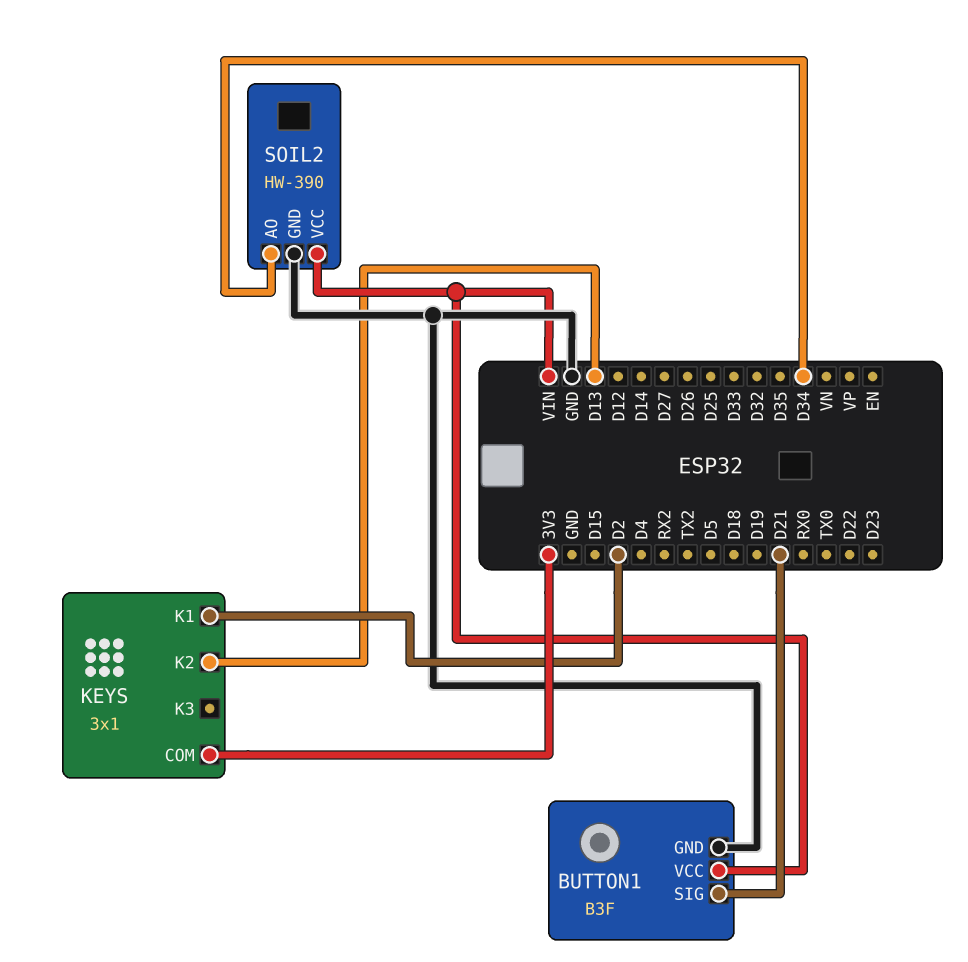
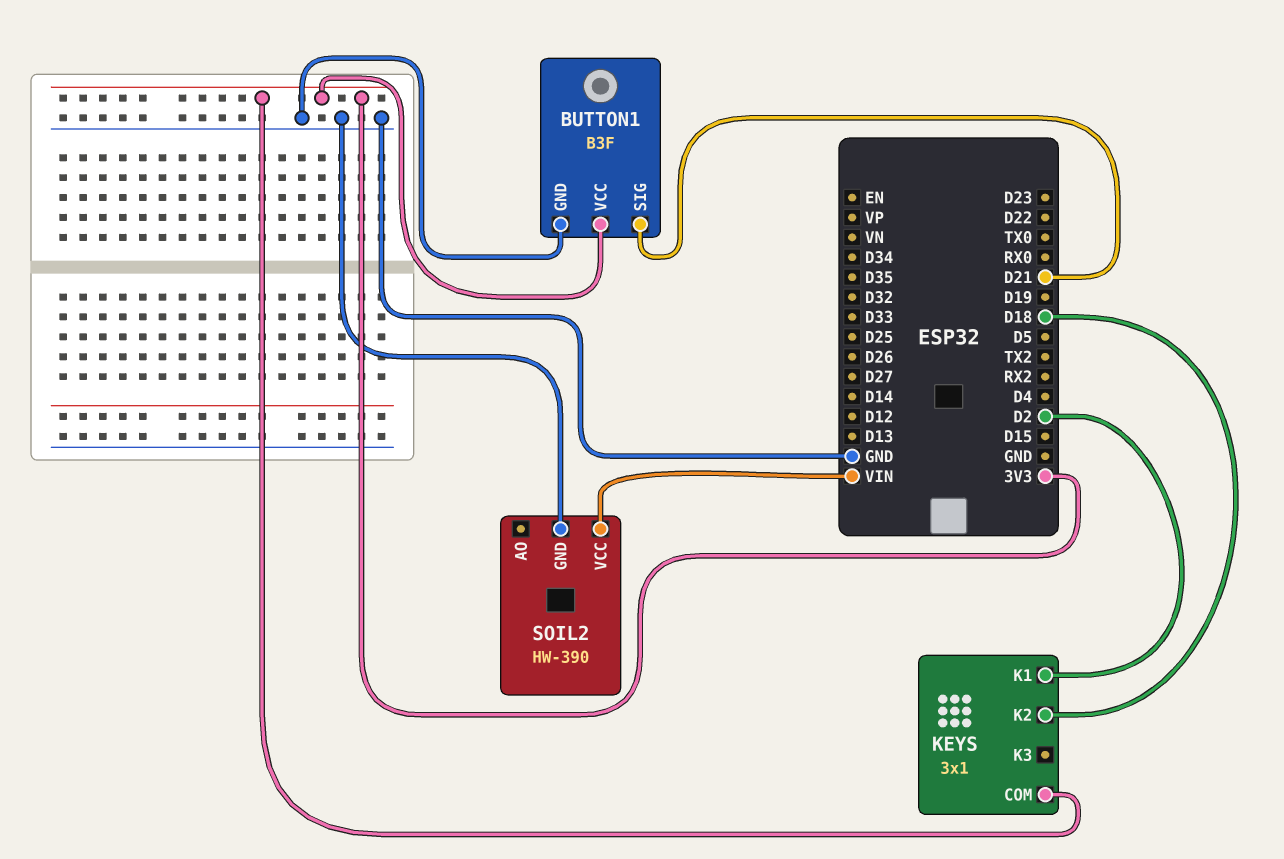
BUTTON1 pin VCC: VIN -> 3V3
KEYS pin K2: D13 -> D18
SOIL2 pin AO: D34 -> none

